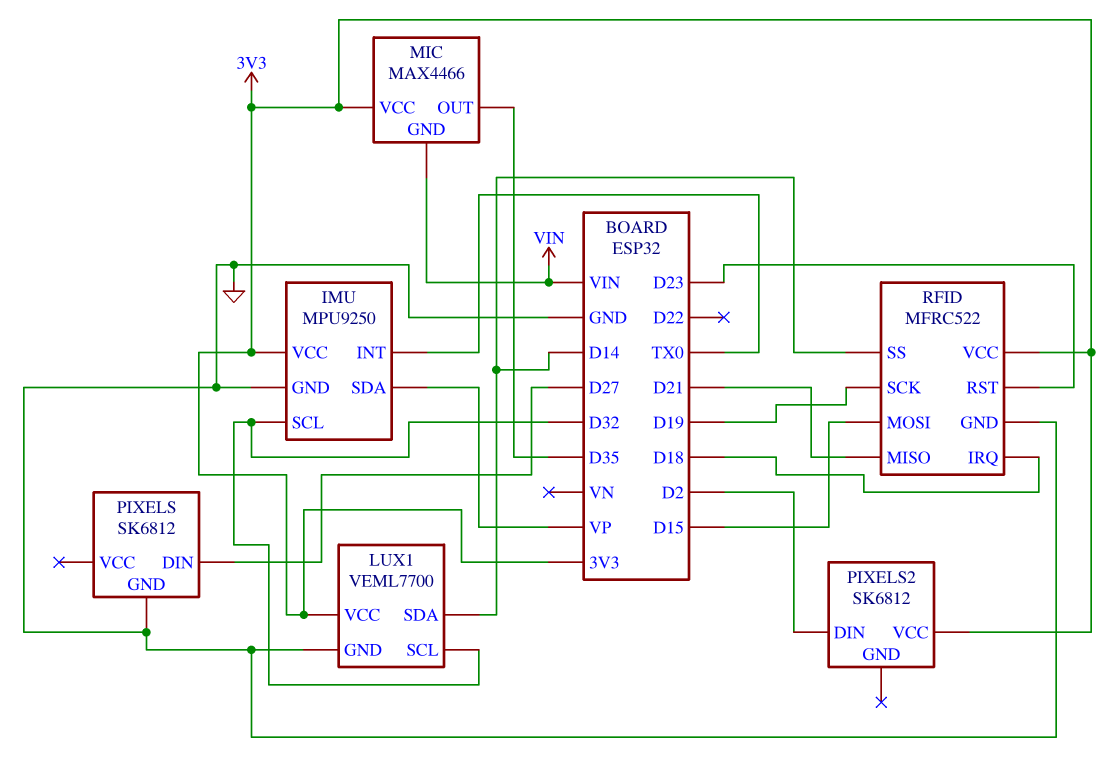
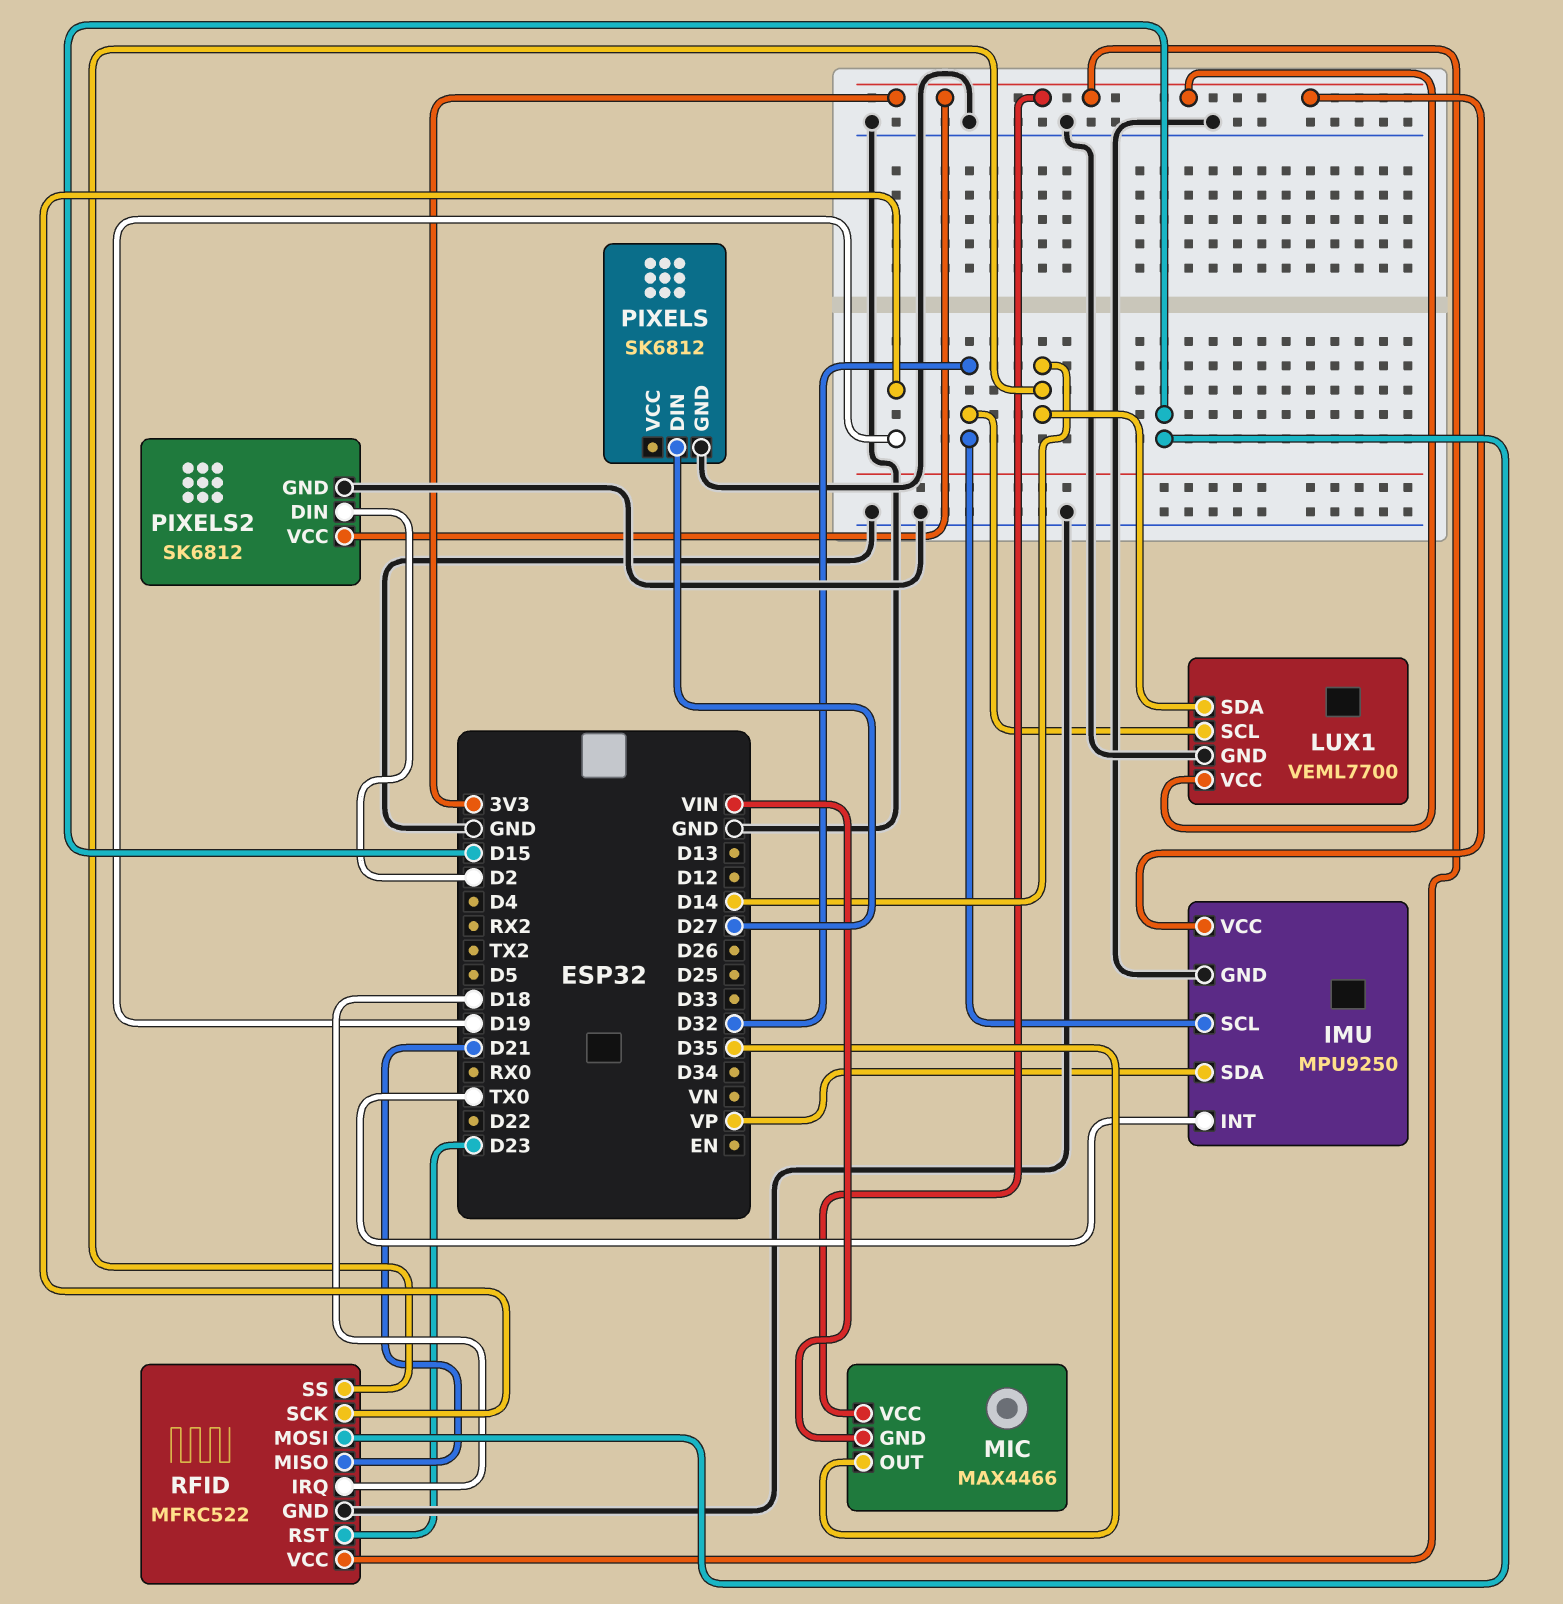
PIXELS2 pin GND: none -> GND

